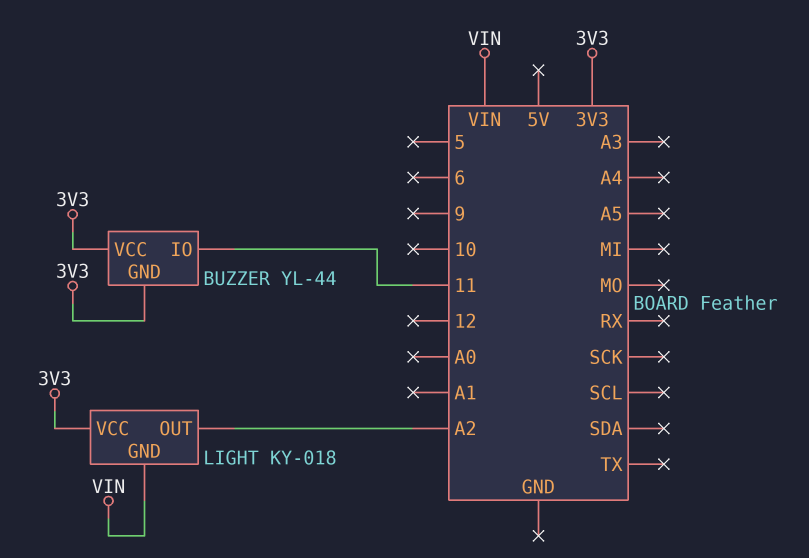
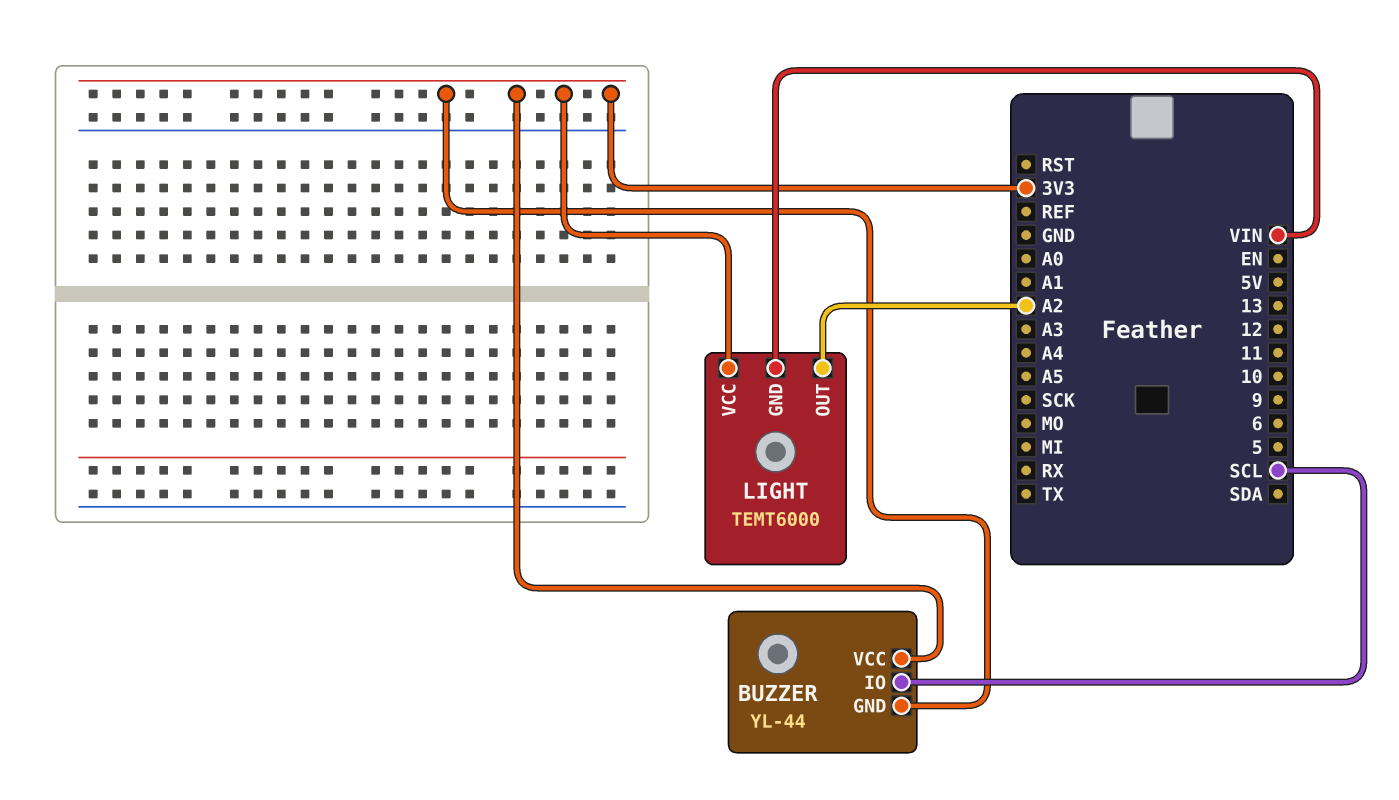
BUZZER pin IO: 11 -> SCL
LIGHT: KY-018 -> TEMT6000

